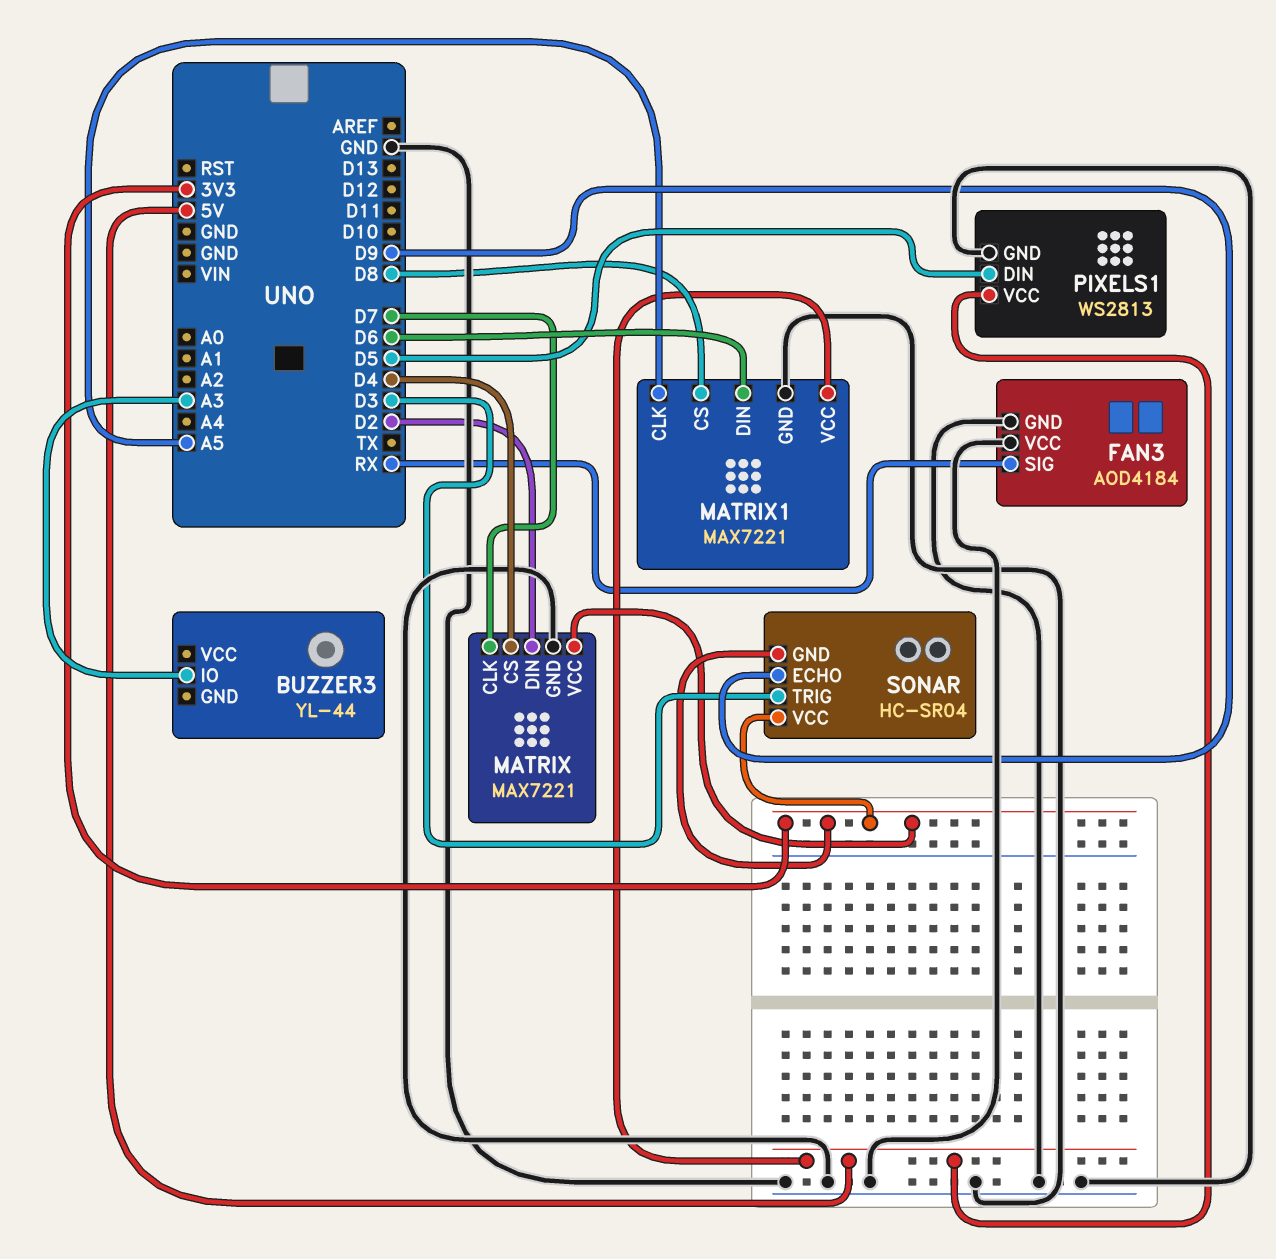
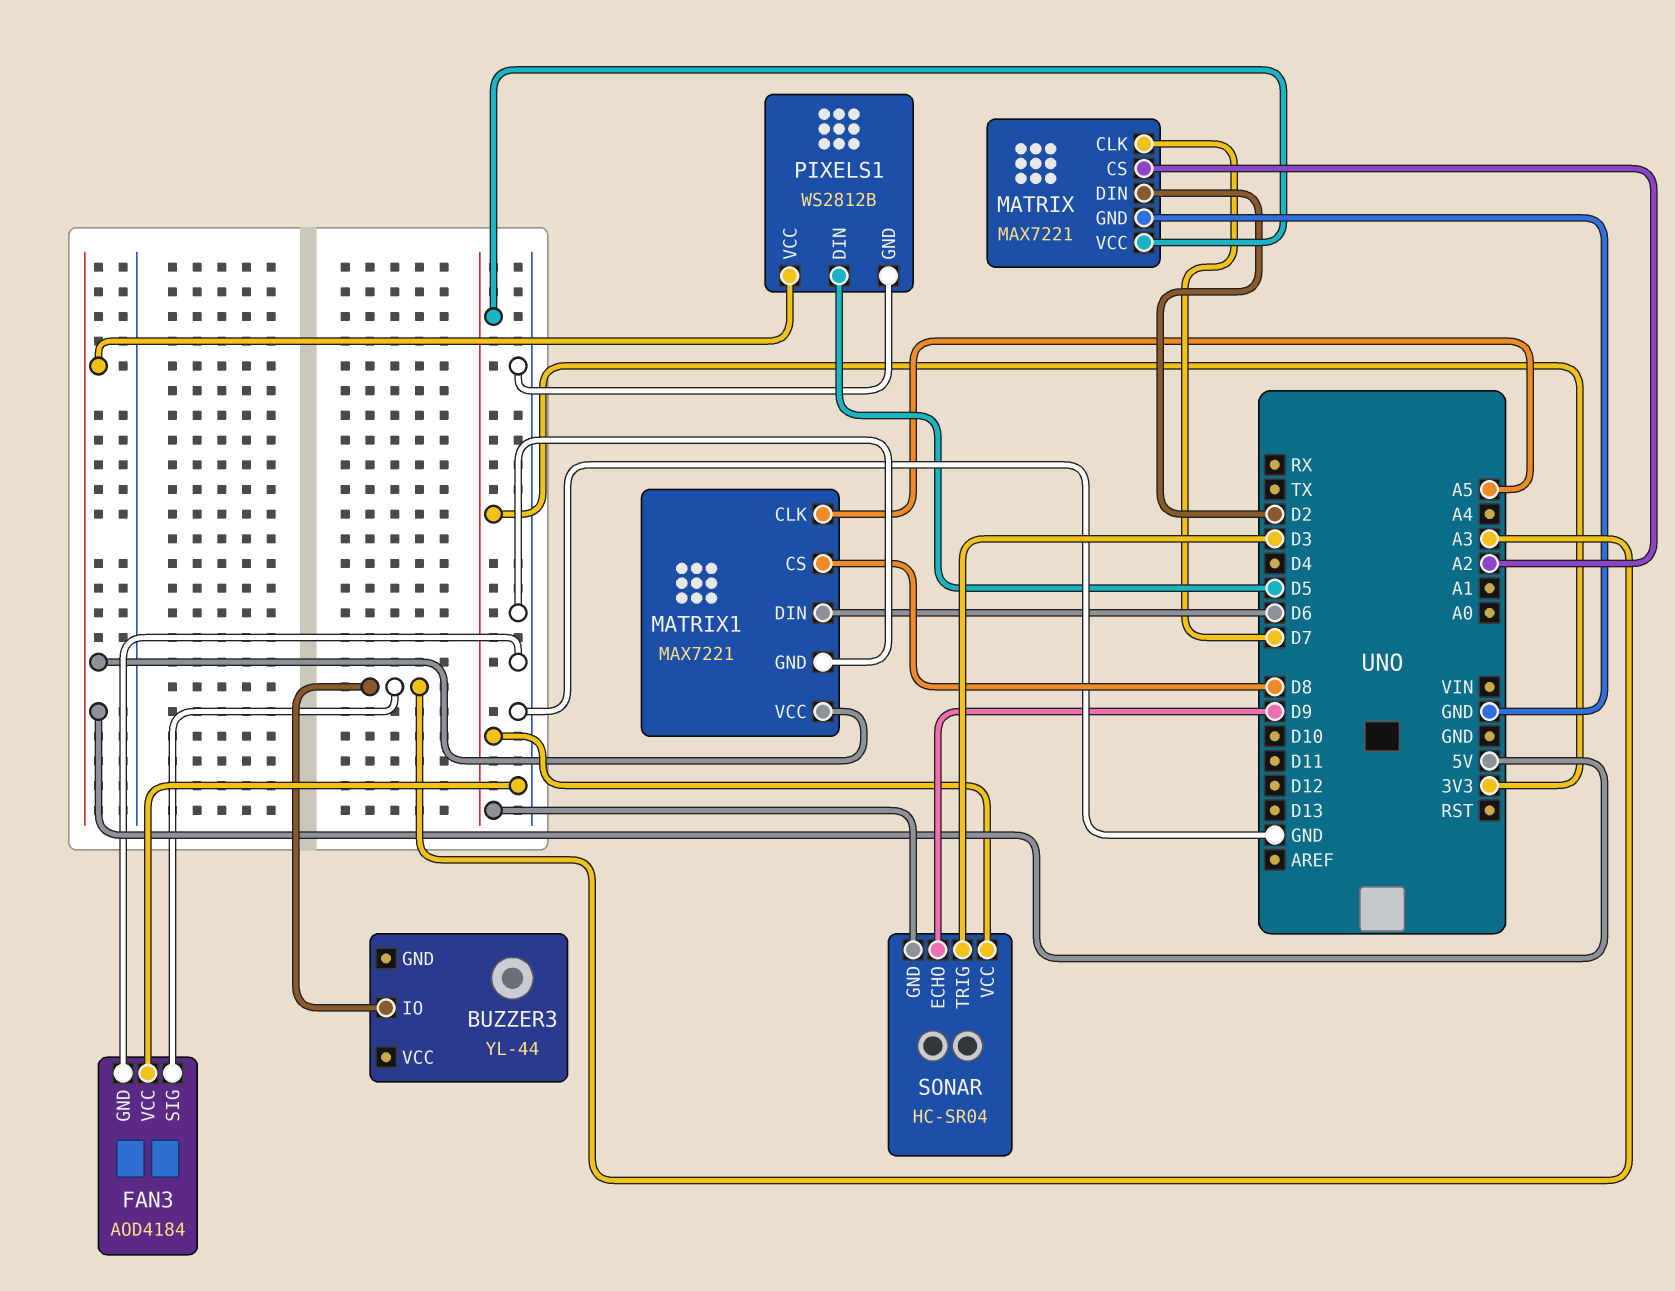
FAN3 pin SIG: RX -> A3
MATRIX pin CS: D4 -> A2
PIXELS1: WS2813 -> WS2812B

